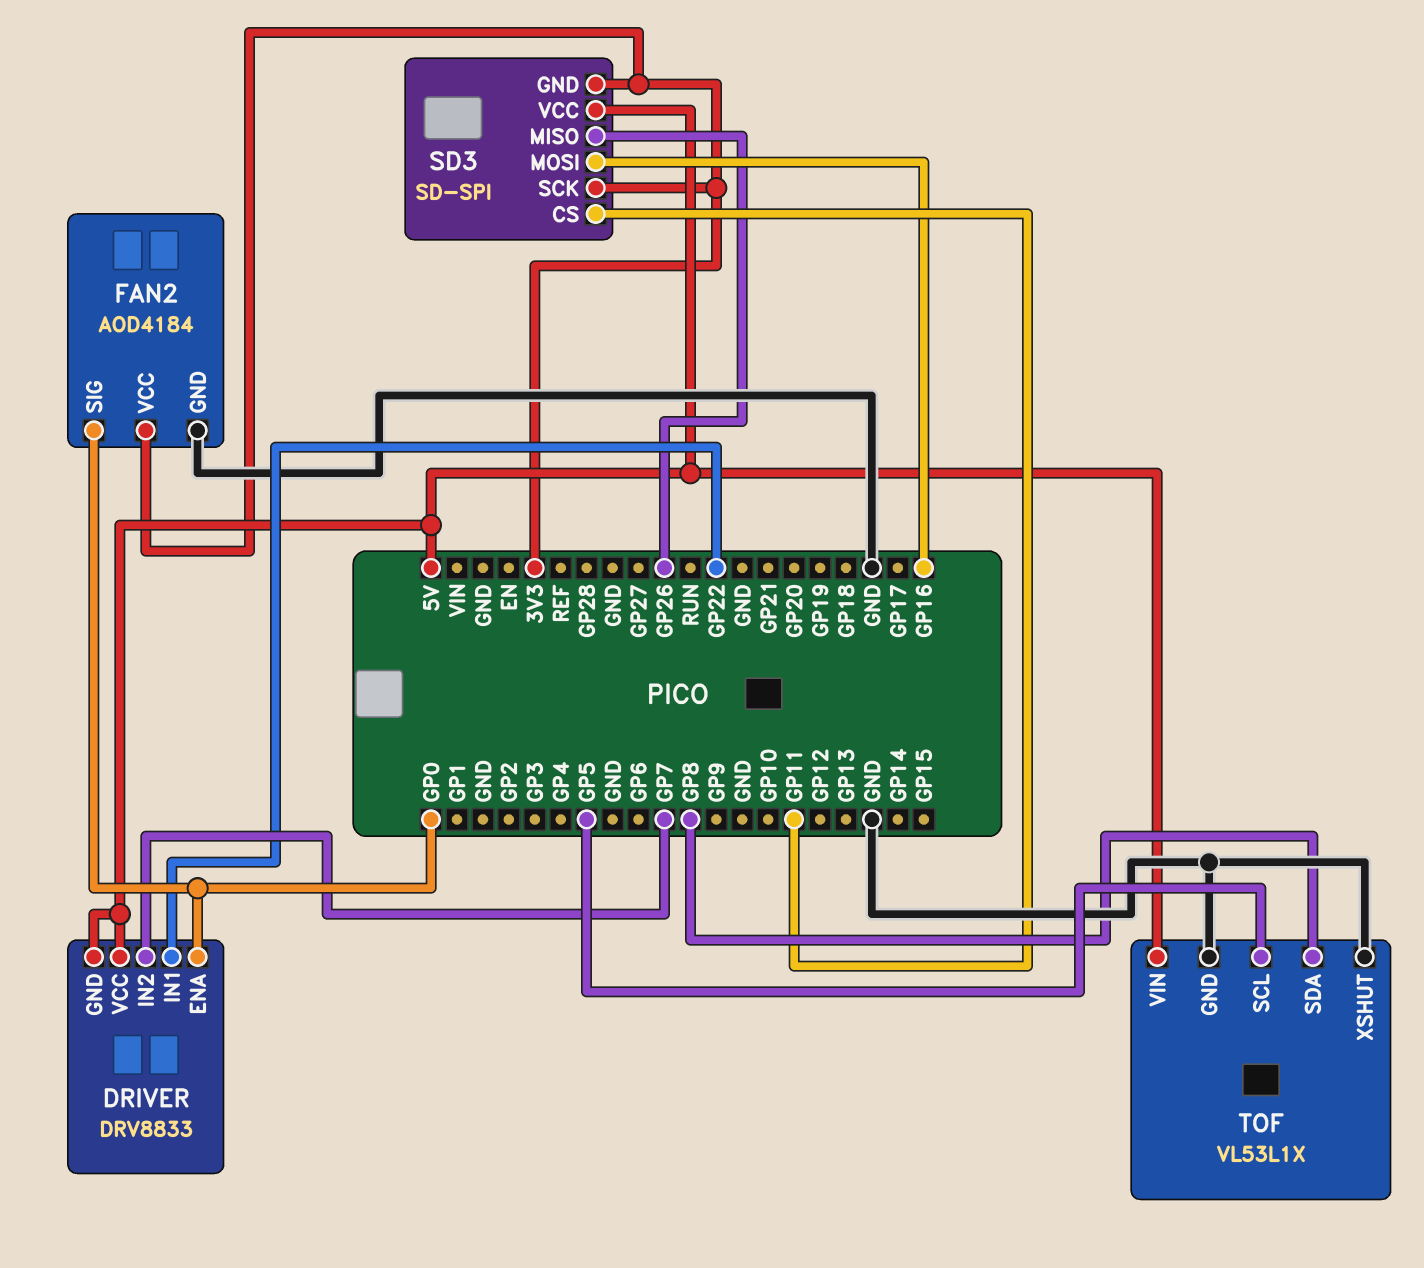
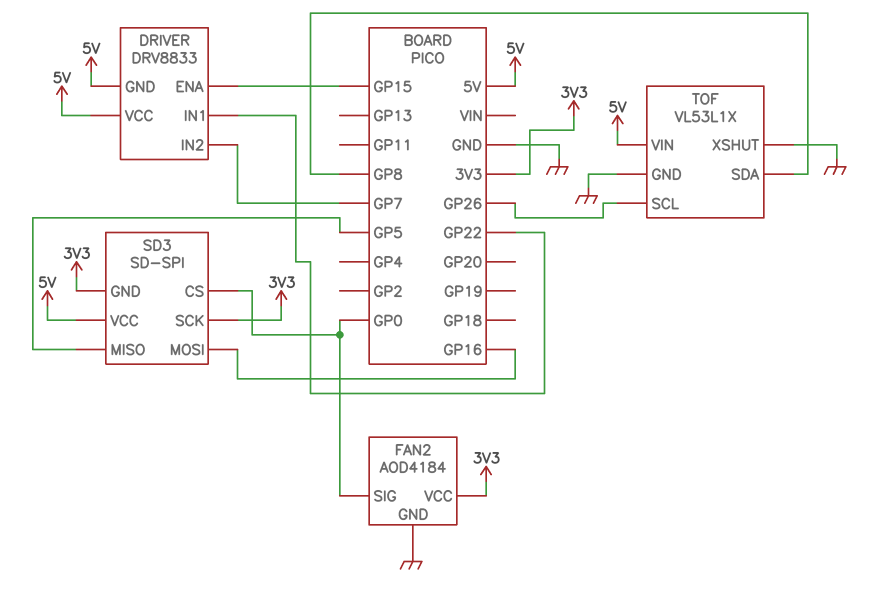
DRIVER pin ENA: GP0 -> GP15
SD3 pin CS: GP11 -> GP0
SD3 pin MISO: GP26 -> GP5
TOF pin SCL: GP5 -> GP26

